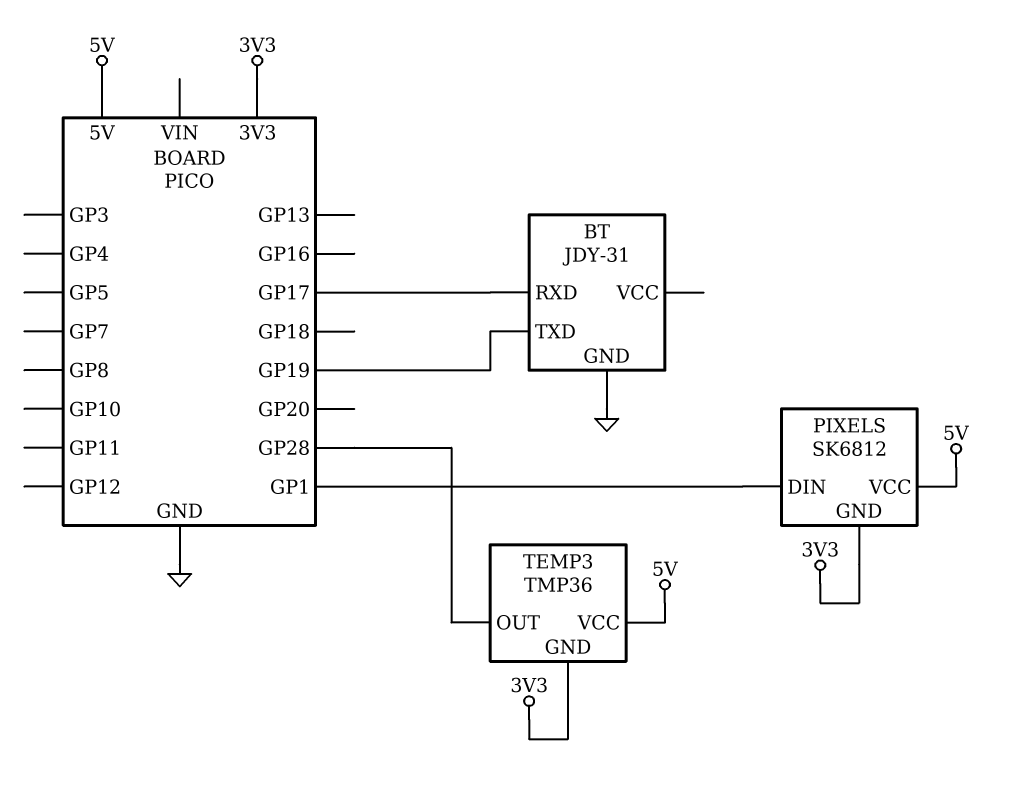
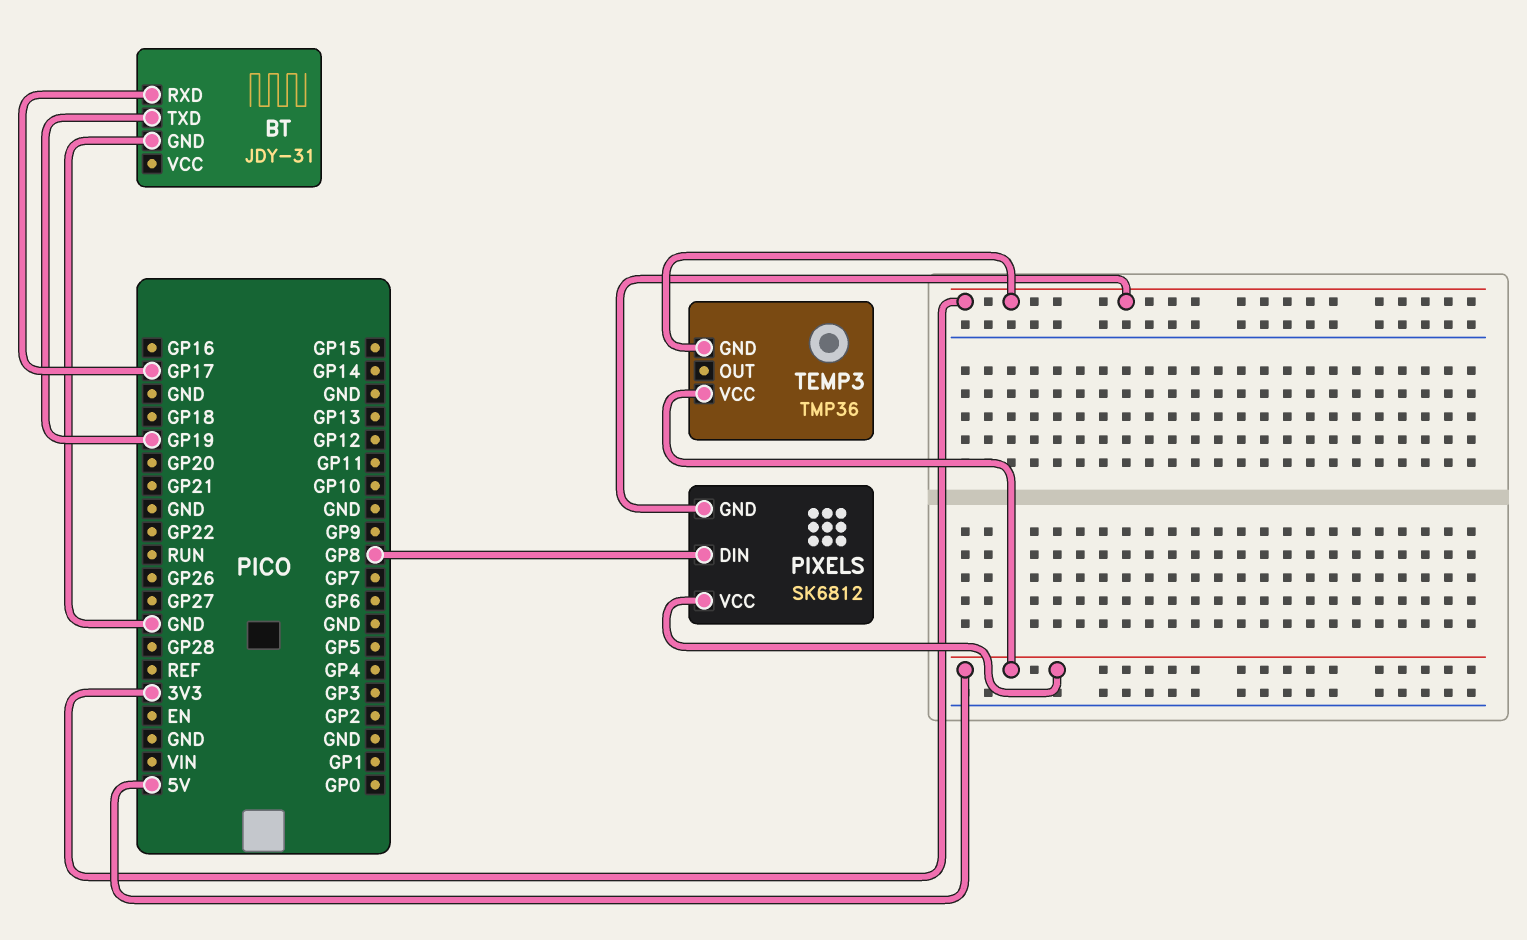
PIXELS pin DIN: GP1 -> GP8
TEMP3 pin OUT: GP28 -> none

